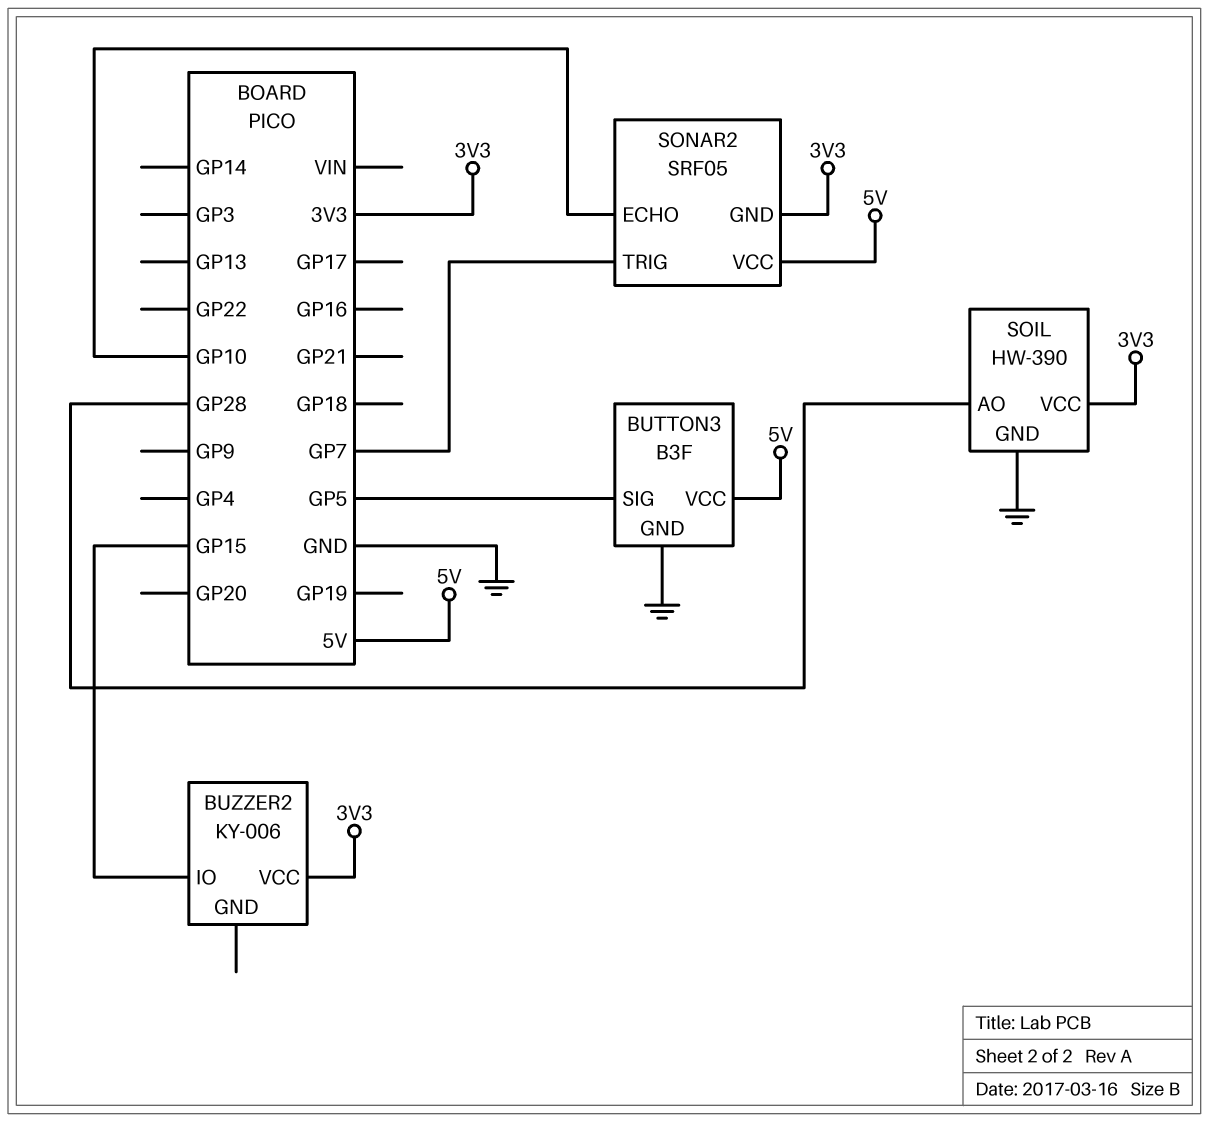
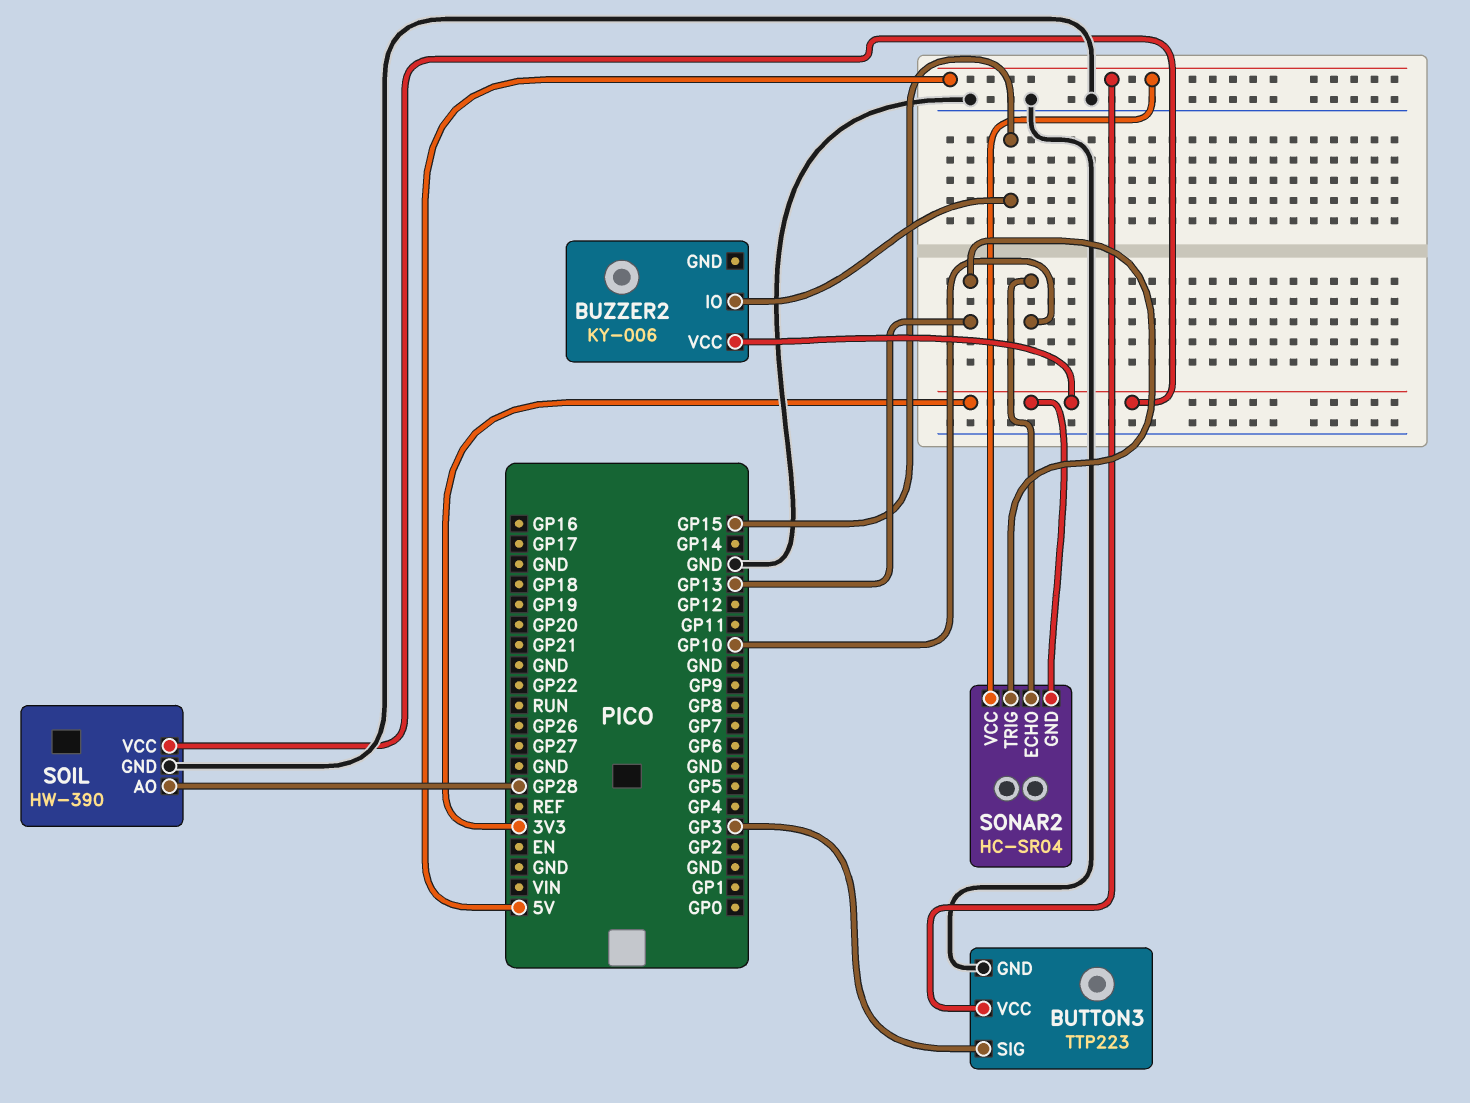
BUTTON3: B3F -> TTP223
BUTTON3 pin SIG: GP5 -> GP3
SONAR2: SRF05 -> HC-SR04
SONAR2 pin TRIG: GP7 -> GP13

